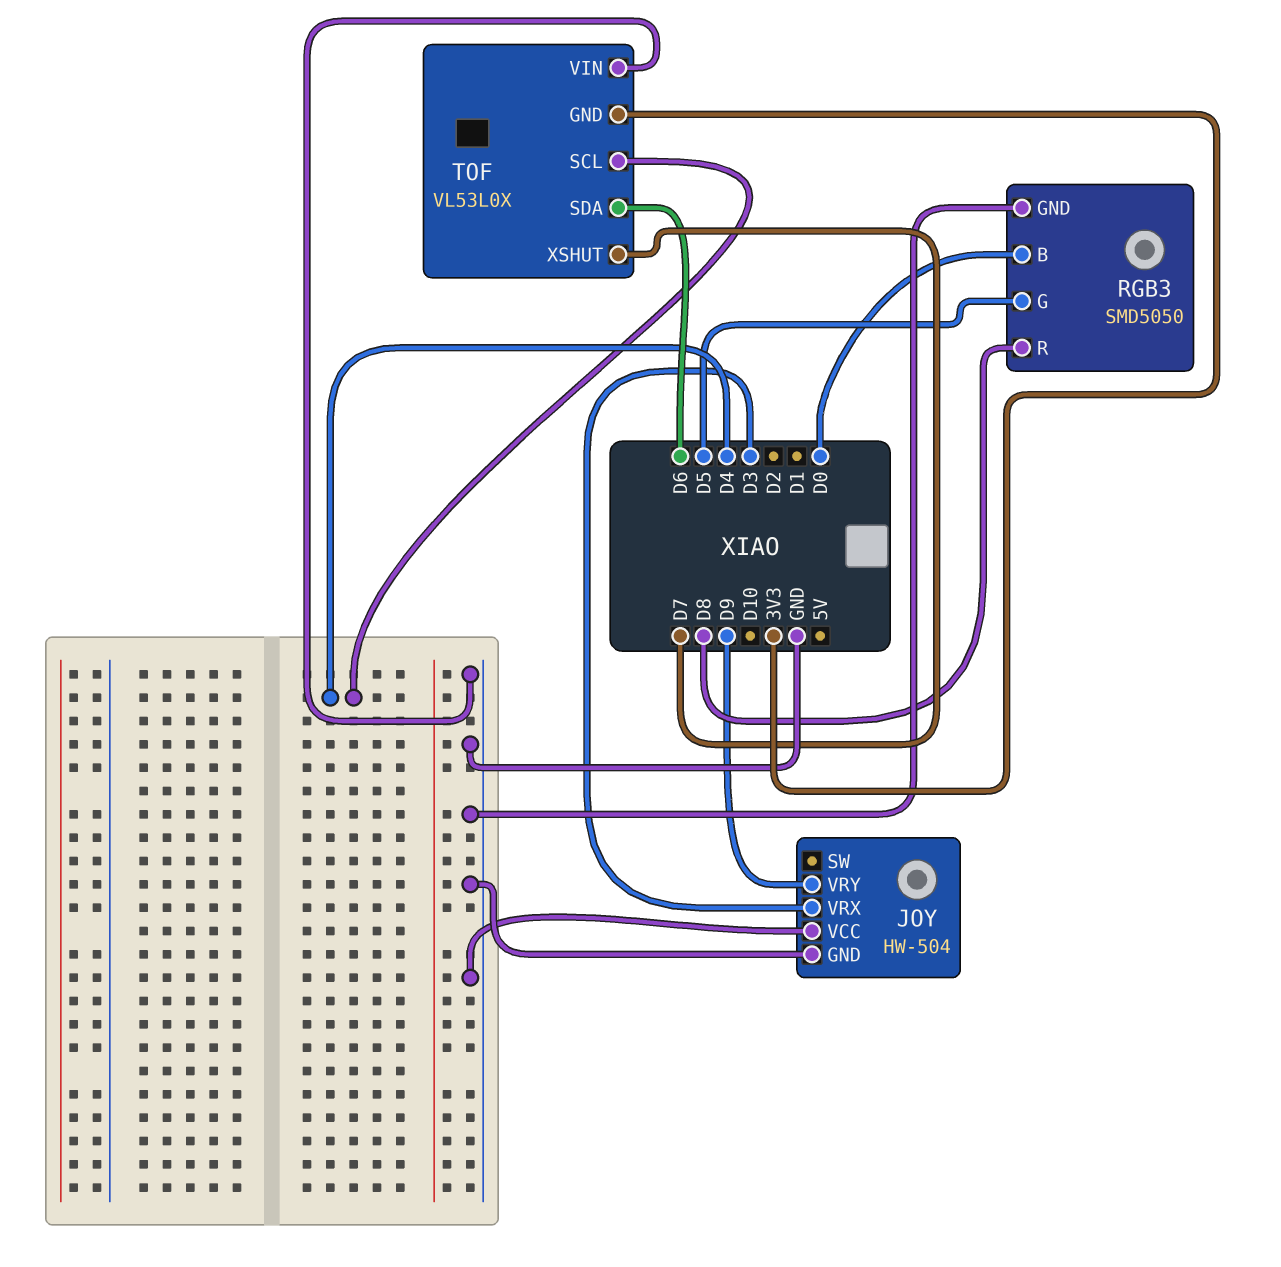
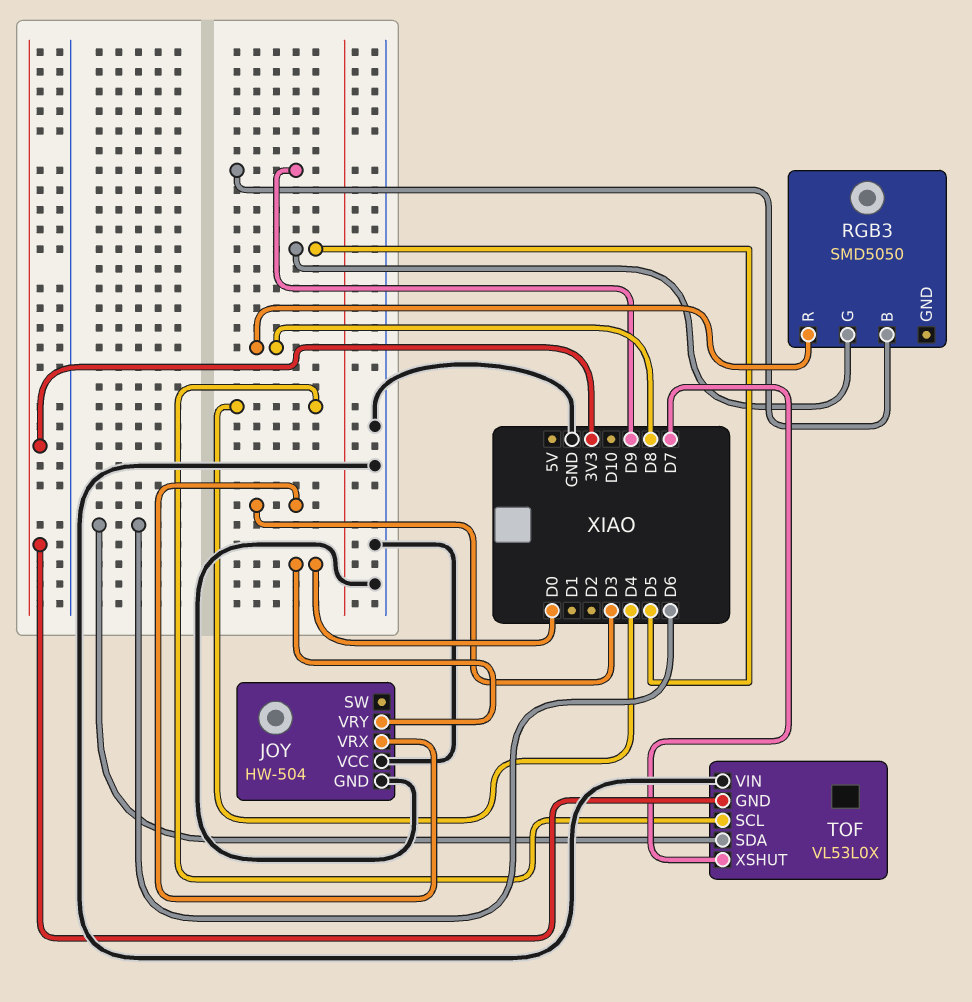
JOY pin VRY: D9 -> D0
RGB3 pin B: D0 -> D9
RGB3 pin GND: GND -> none

